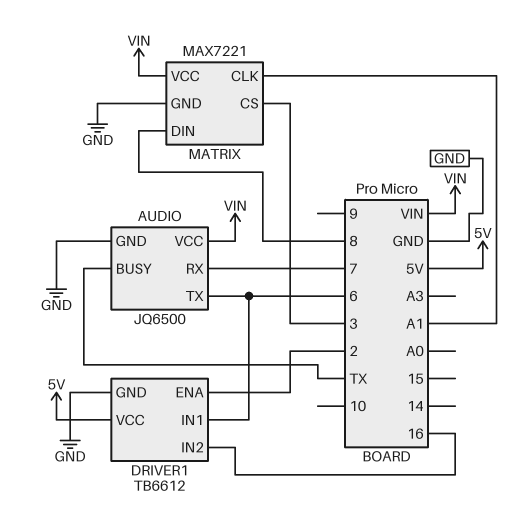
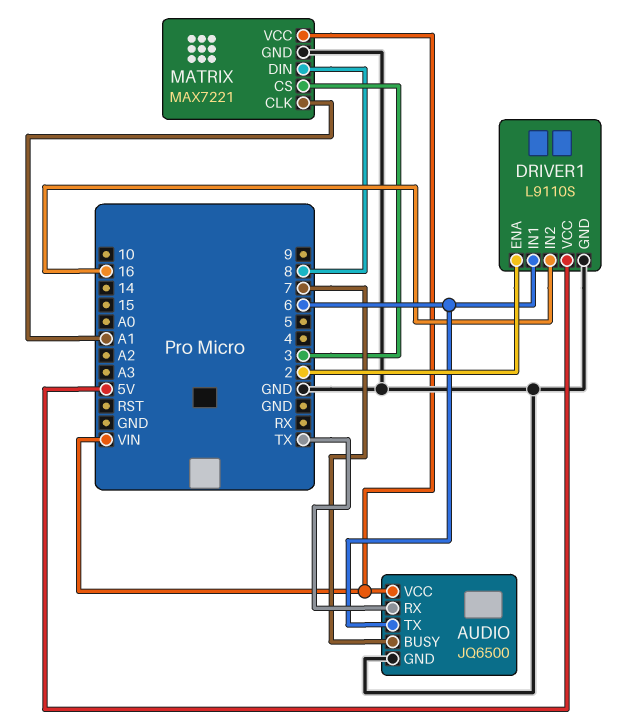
AUDIO pin BUSY: TX -> 7
AUDIO pin RX: 7 -> TX
DRIVER1: TB6612 -> L9110S

